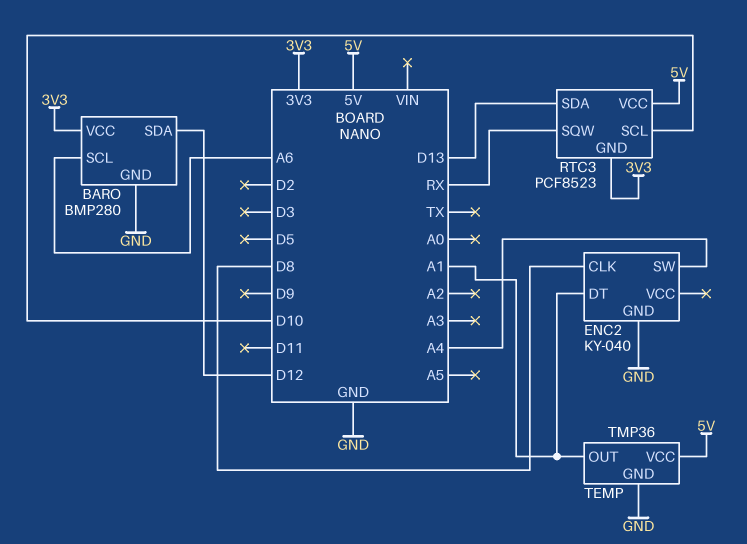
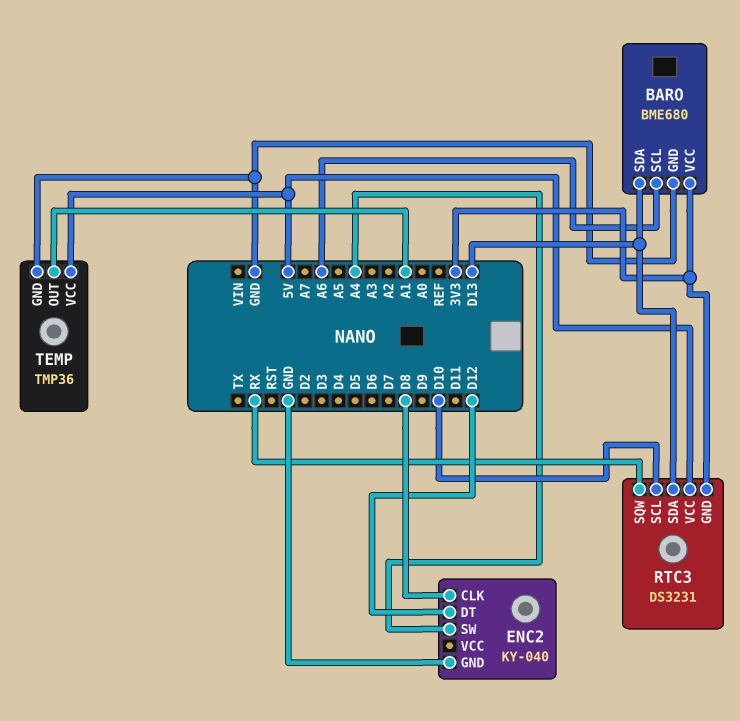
BARO: BMP280 -> BME680
BARO pin SDA: D12 -> D13
ENC2 pin DT: A1 -> D12
RTC3: PCF8523 -> DS3231

